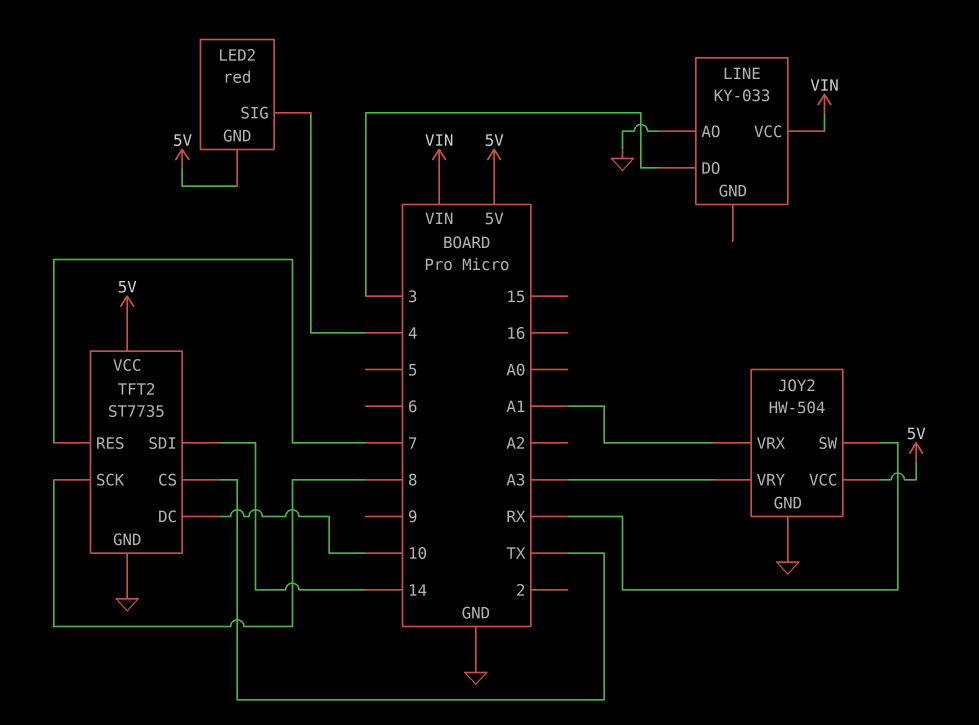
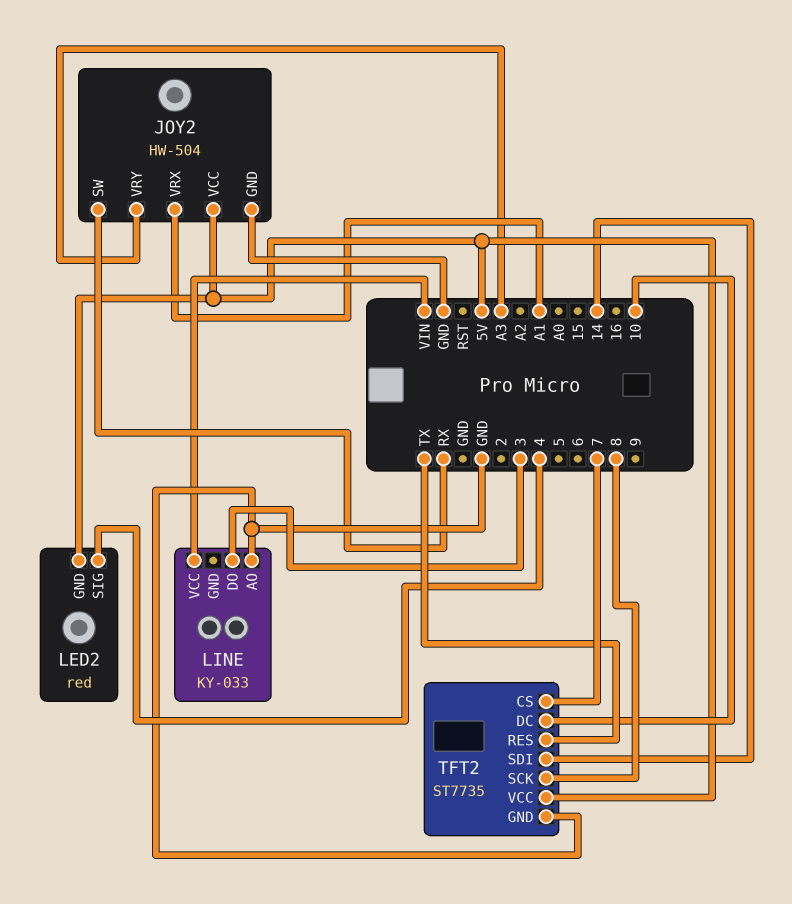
TFT2 pin CS: TX -> 7
TFT2 pin RES: 7 -> TX

